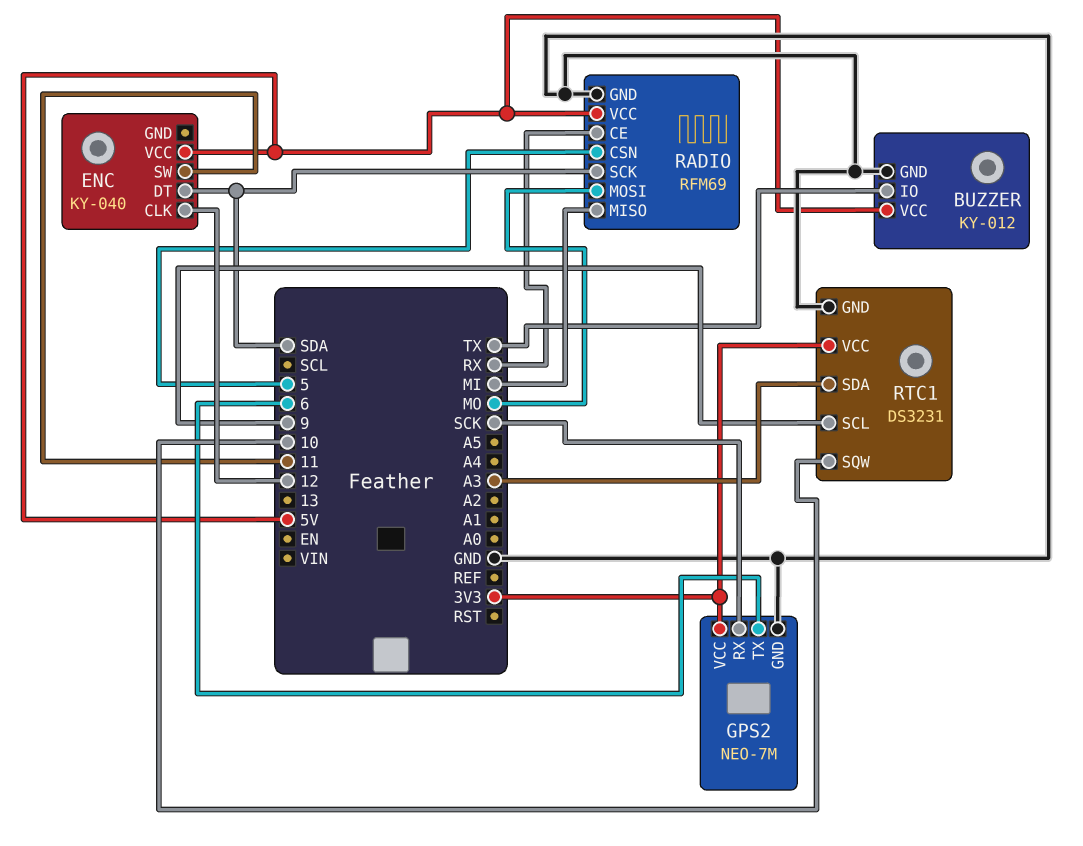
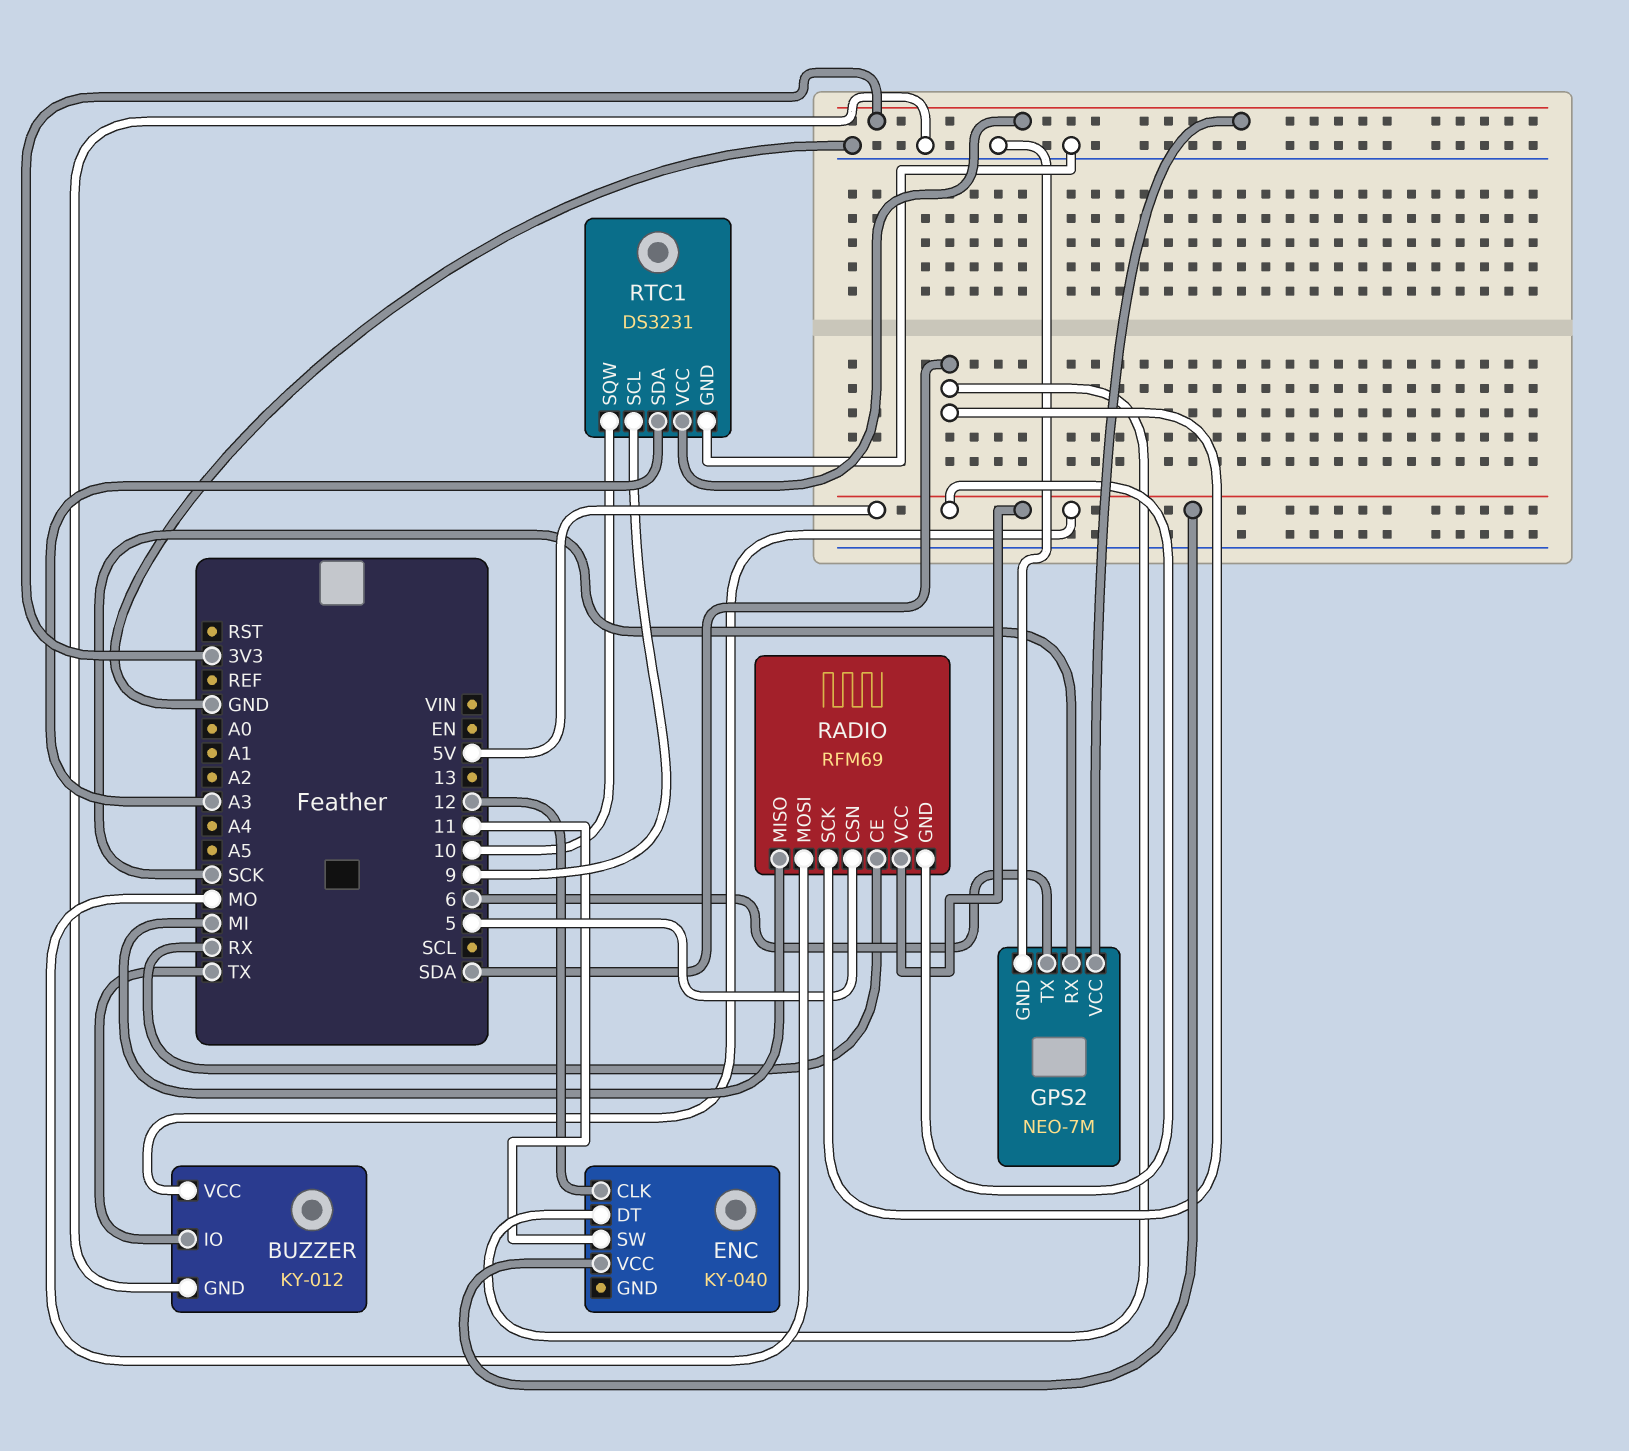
RADIO pin GND: GND -> 5V

